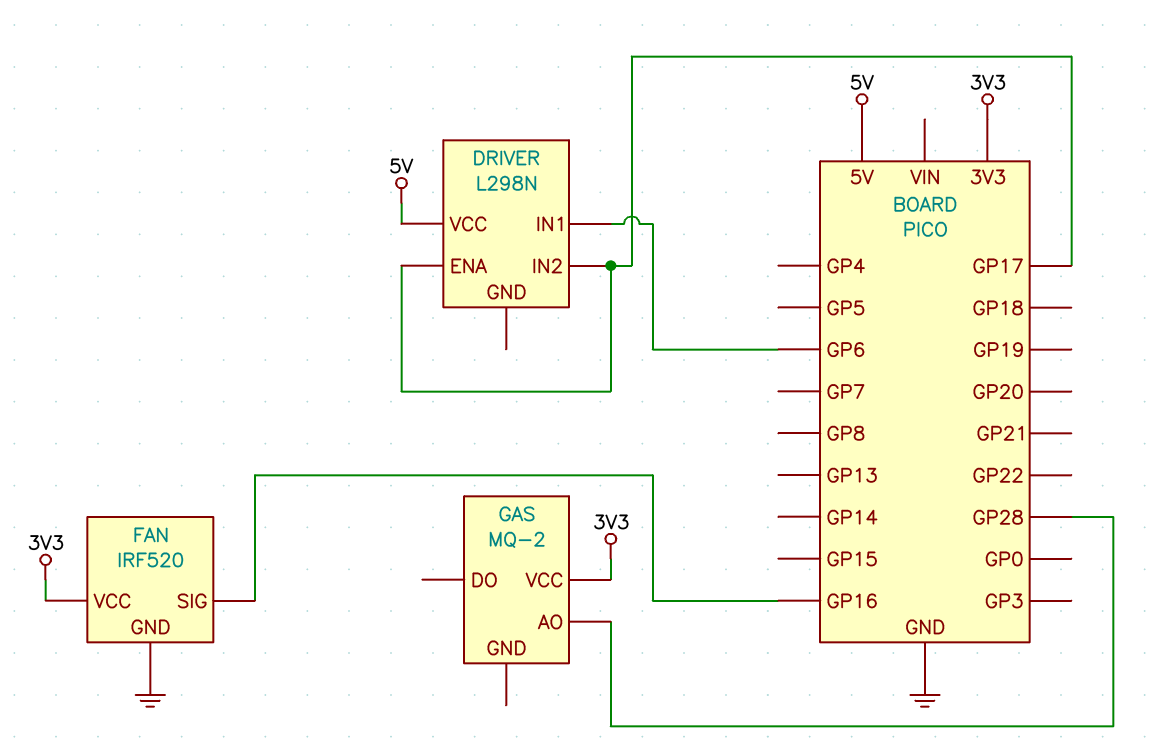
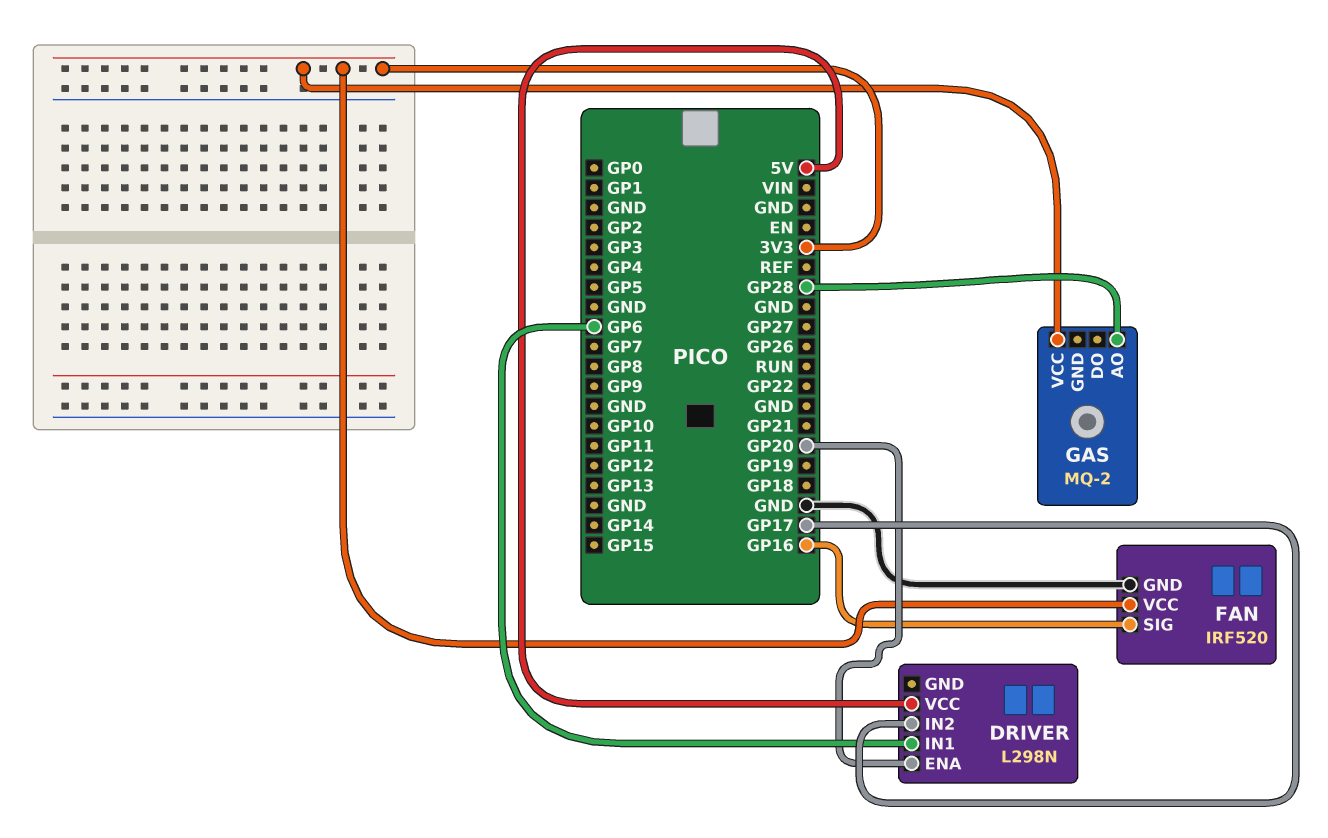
DRIVER pin ENA: GP17 -> GP20

